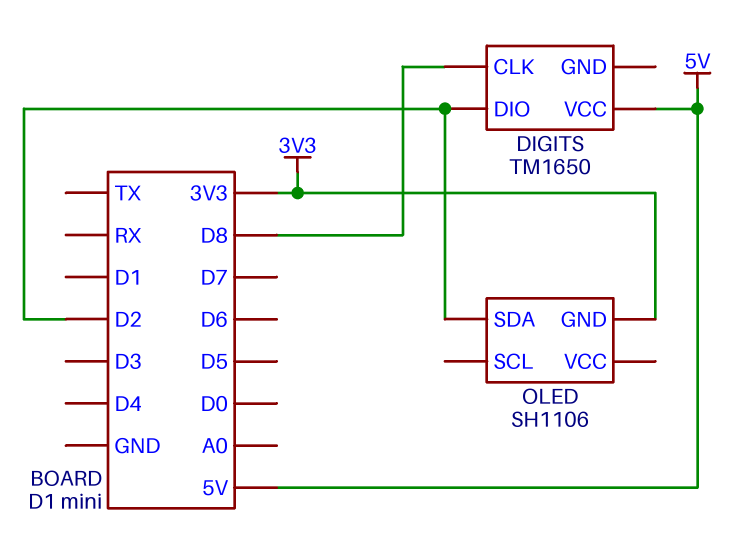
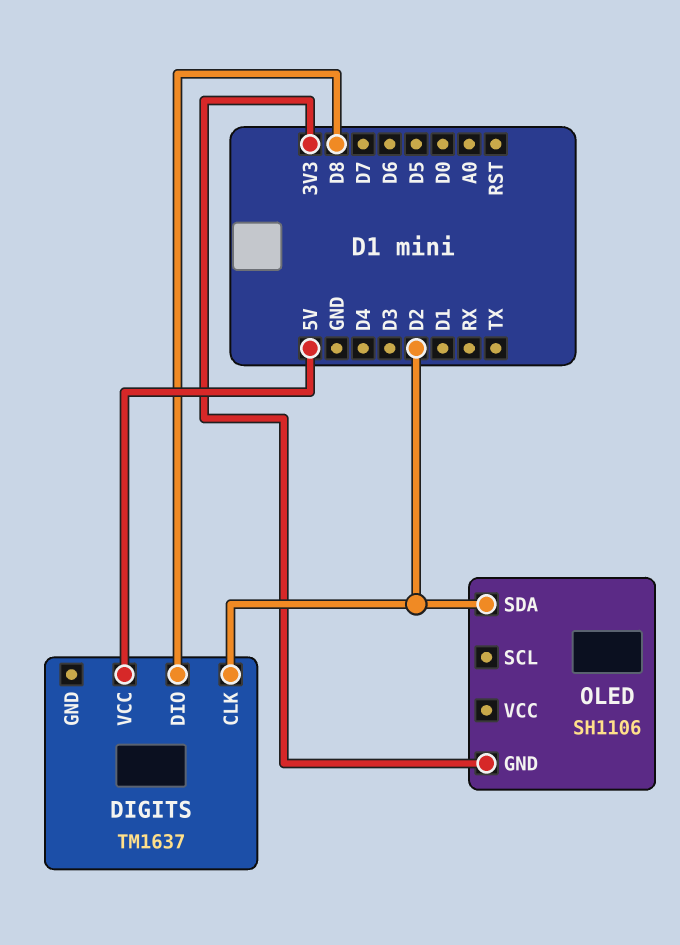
DIGITS: TM1650 -> TM1637
DIGITS pin CLK: D8 -> D2
DIGITS pin DIO: D2 -> D8

